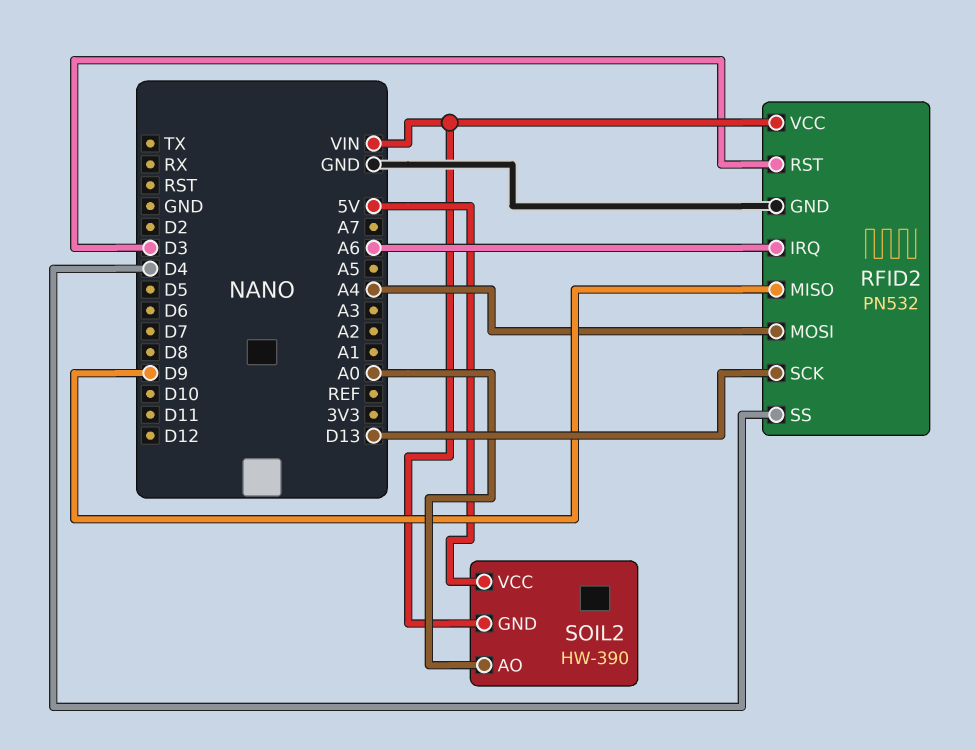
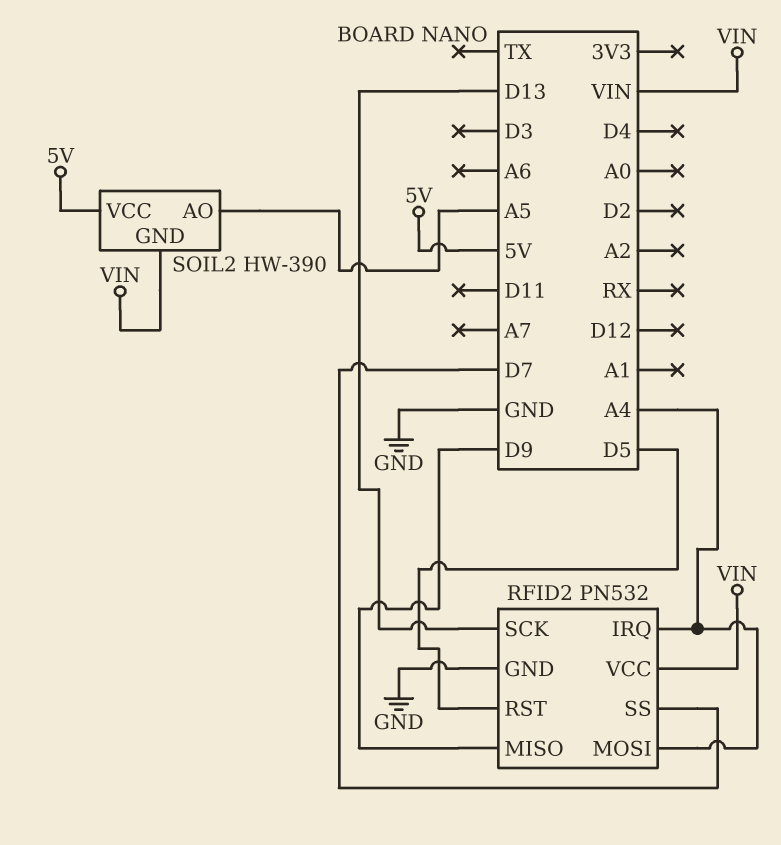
RFID2 pin IRQ: A6 -> A4
RFID2 pin RST: D3 -> D5
RFID2 pin SS: D4 -> D7
SOIL2 pin AO: A0 -> A5

